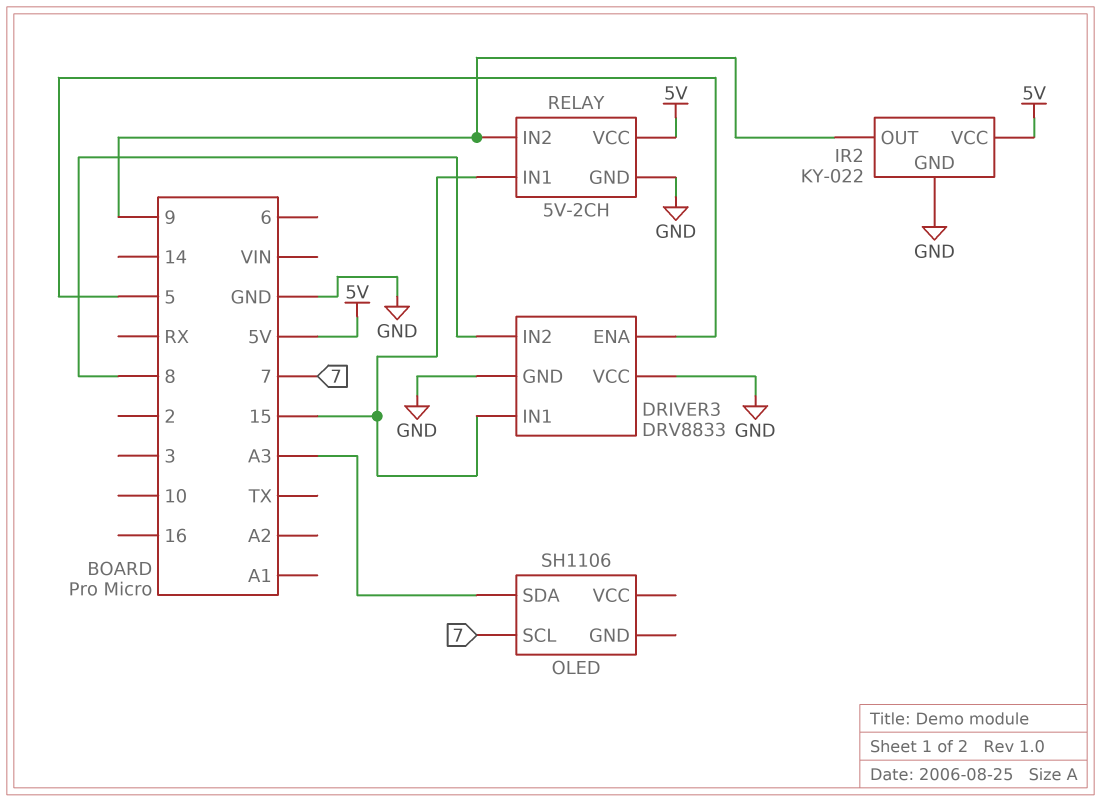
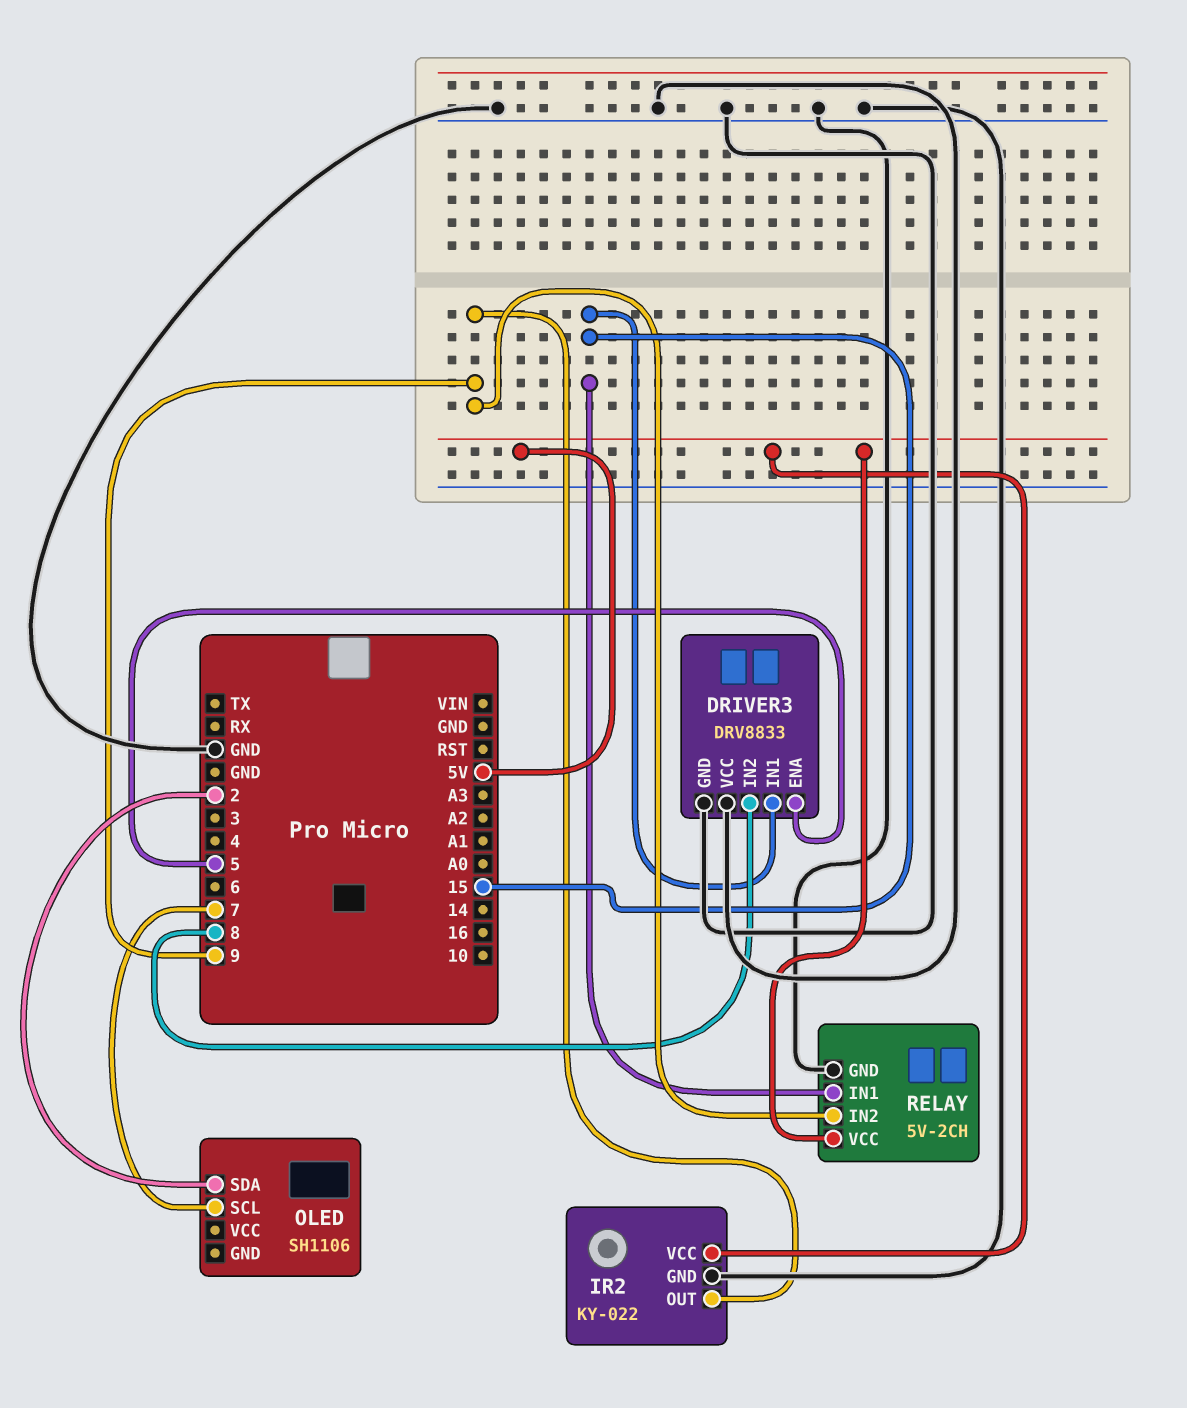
OLED pin SDA: A3 -> 2

